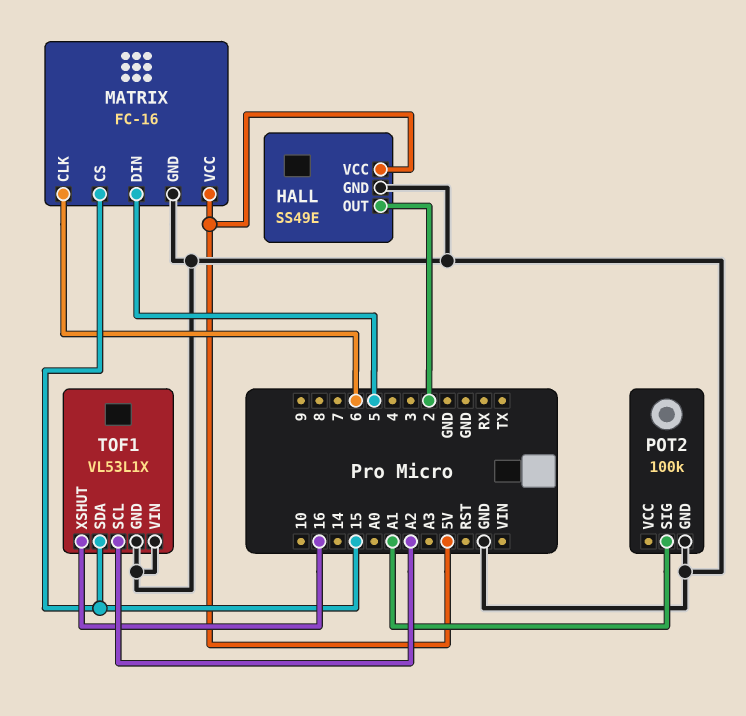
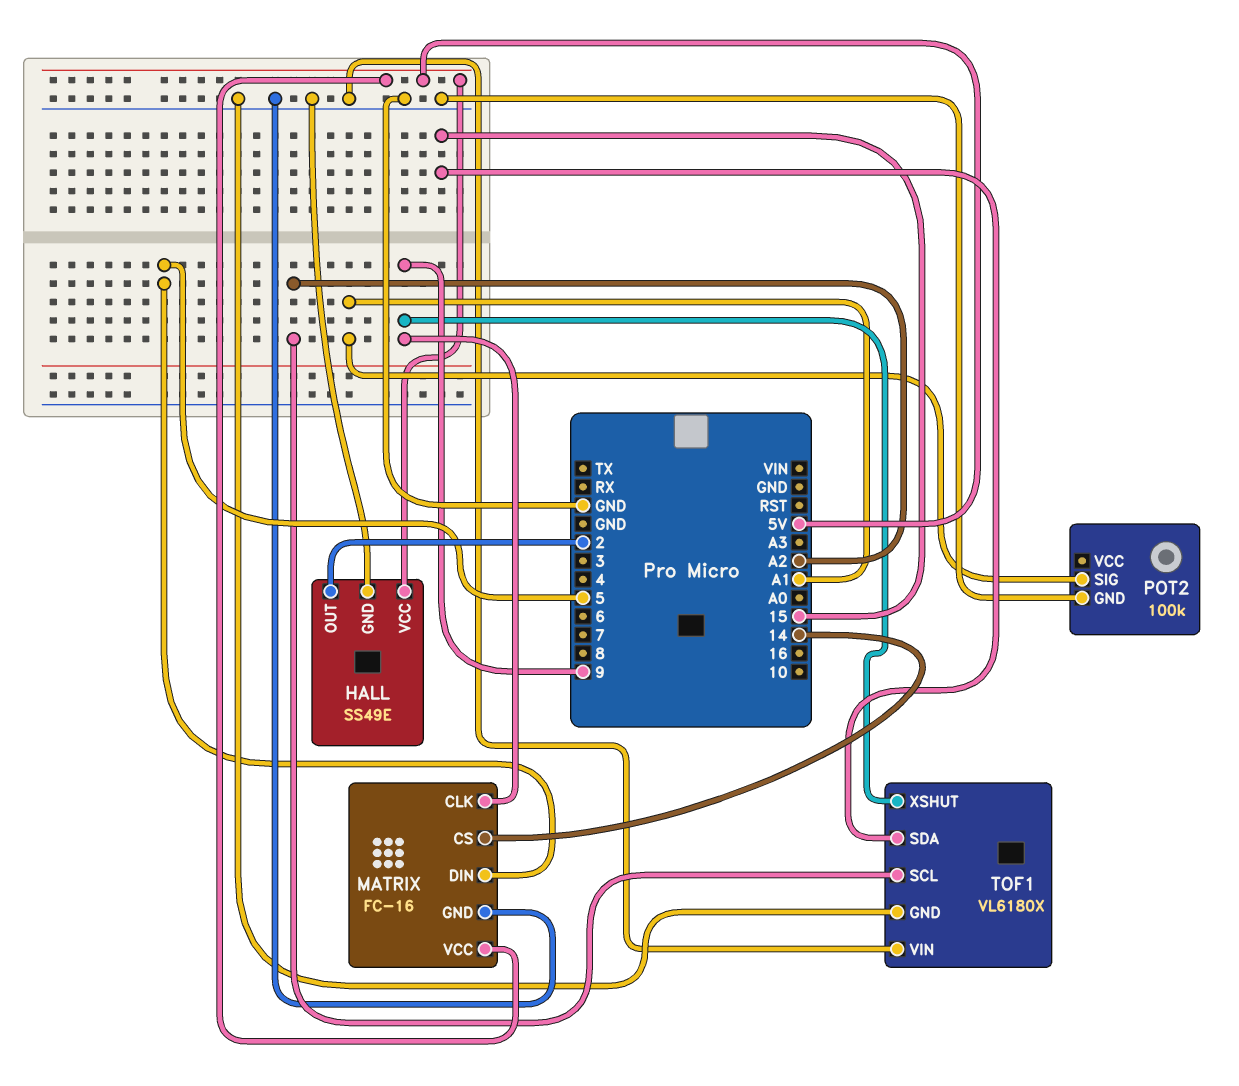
MATRIX pin CLK: 6 -> 9
MATRIX pin CS: 15 -> 14
TOF1: VL53L1X -> VL6180X
TOF1 pin XSHUT: 16 -> 9

